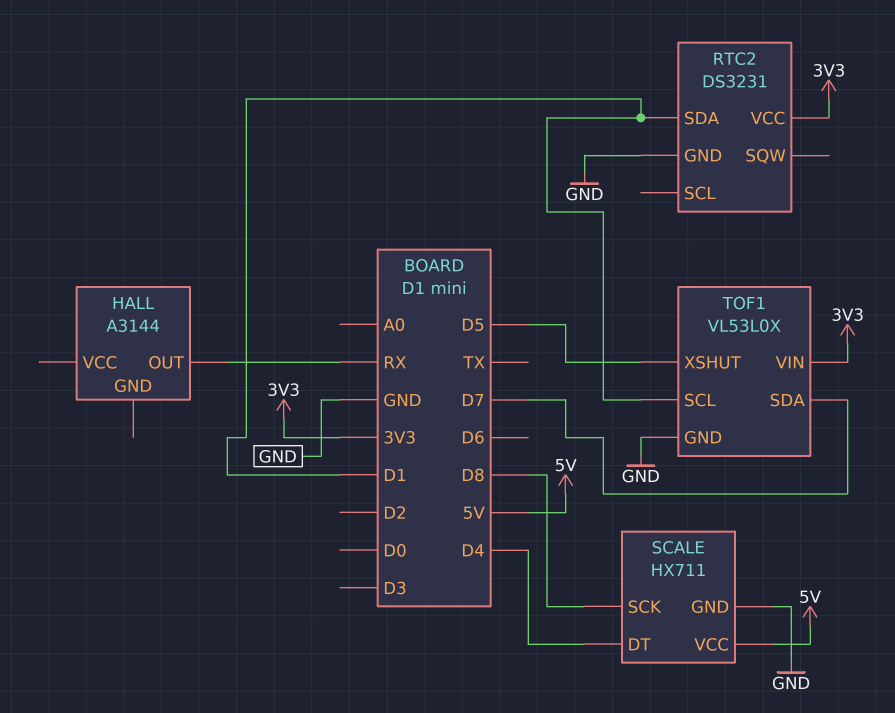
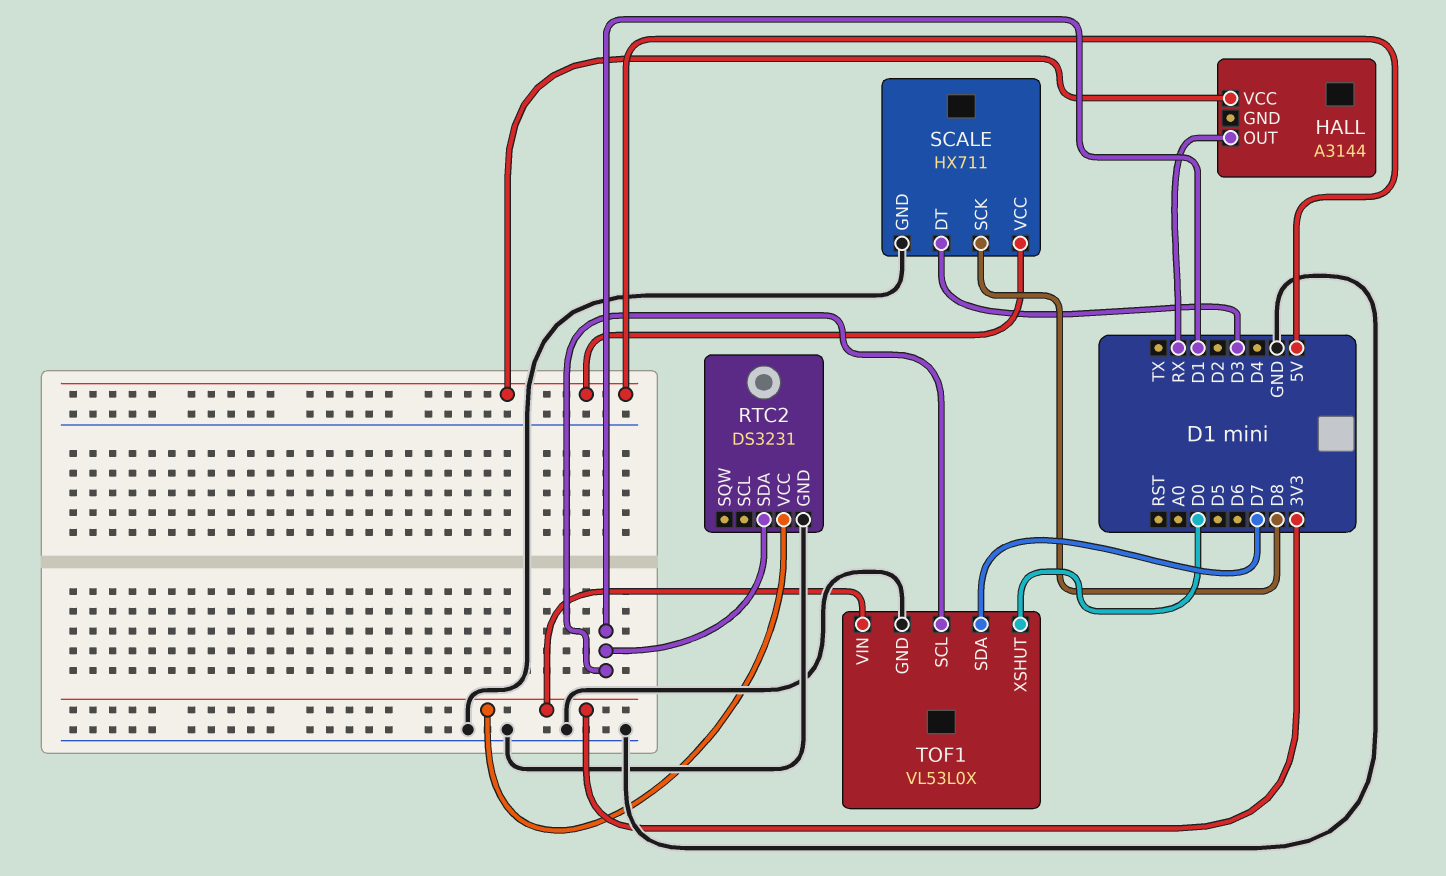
HALL pin VCC: none -> 5V
SCALE pin DT: D4 -> D3
TOF1 pin XSHUT: D5 -> D0

